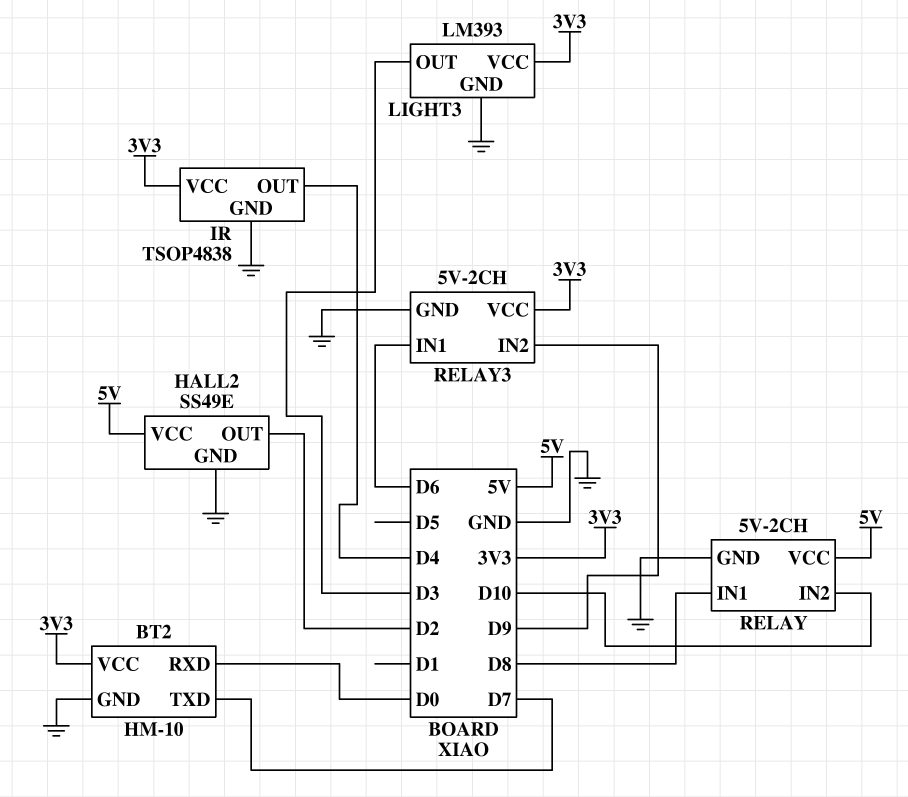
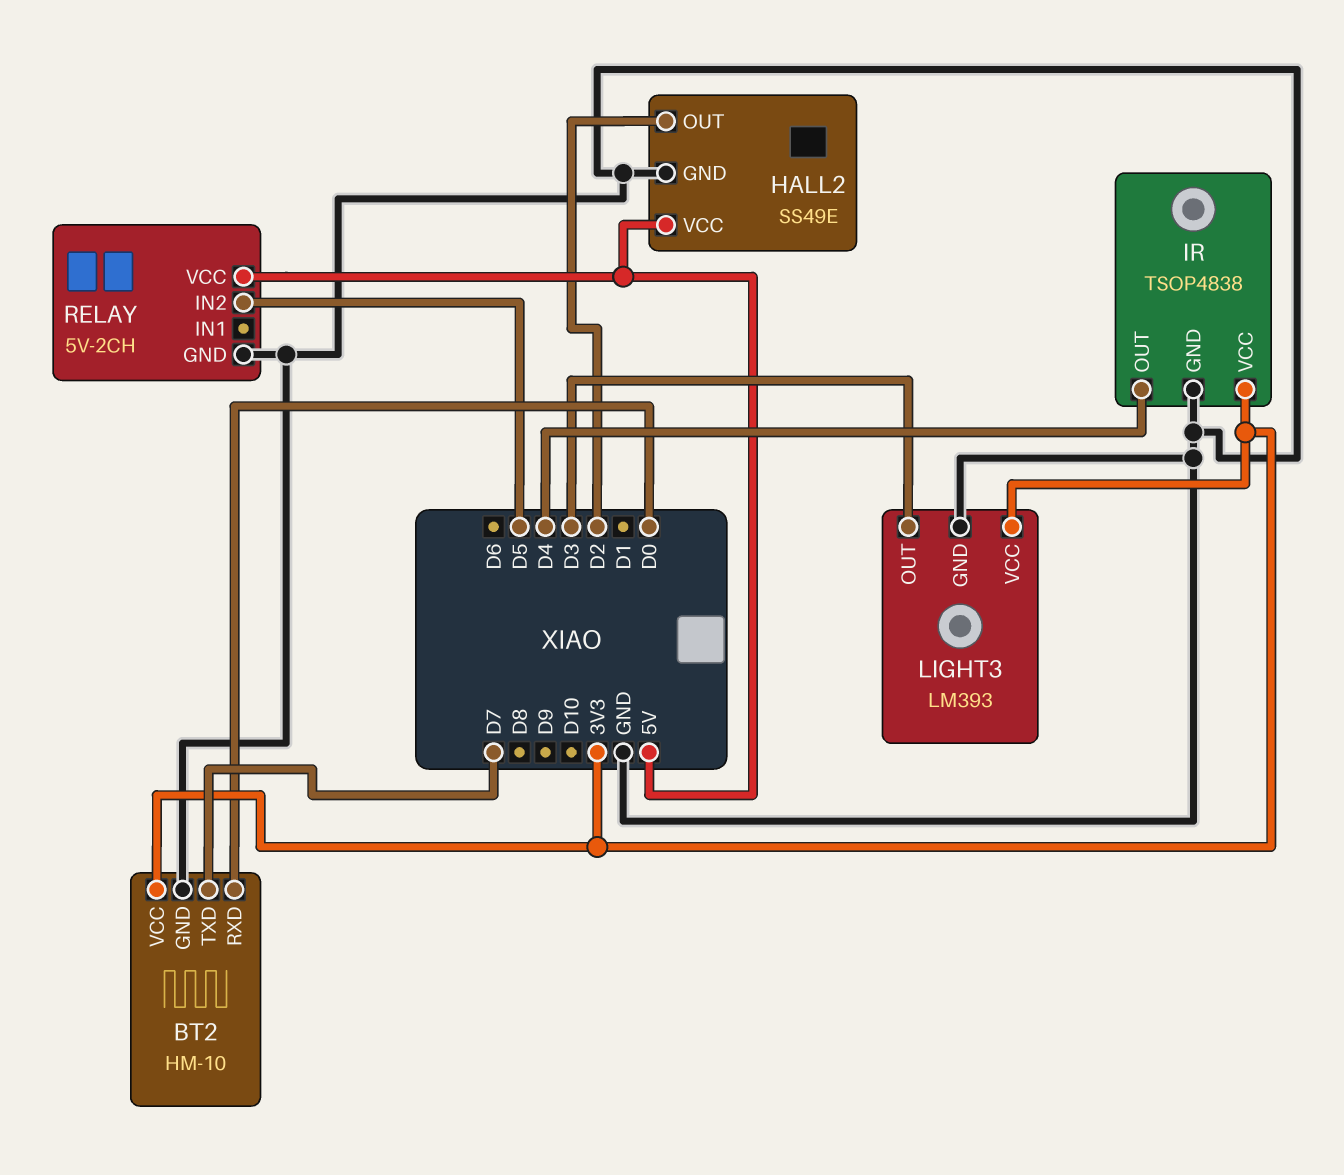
RELAY pin IN1: D8 -> none
RELAY pin IN2: D10 -> D5
RELAY3: 5V-2CH -> none
RELAY3 pin GND: GND -> none
RELAY3 pin IN1: D6 -> none
RELAY3 pin IN2: D9 -> none
RELAY3 pin VCC: 3V3 -> none

